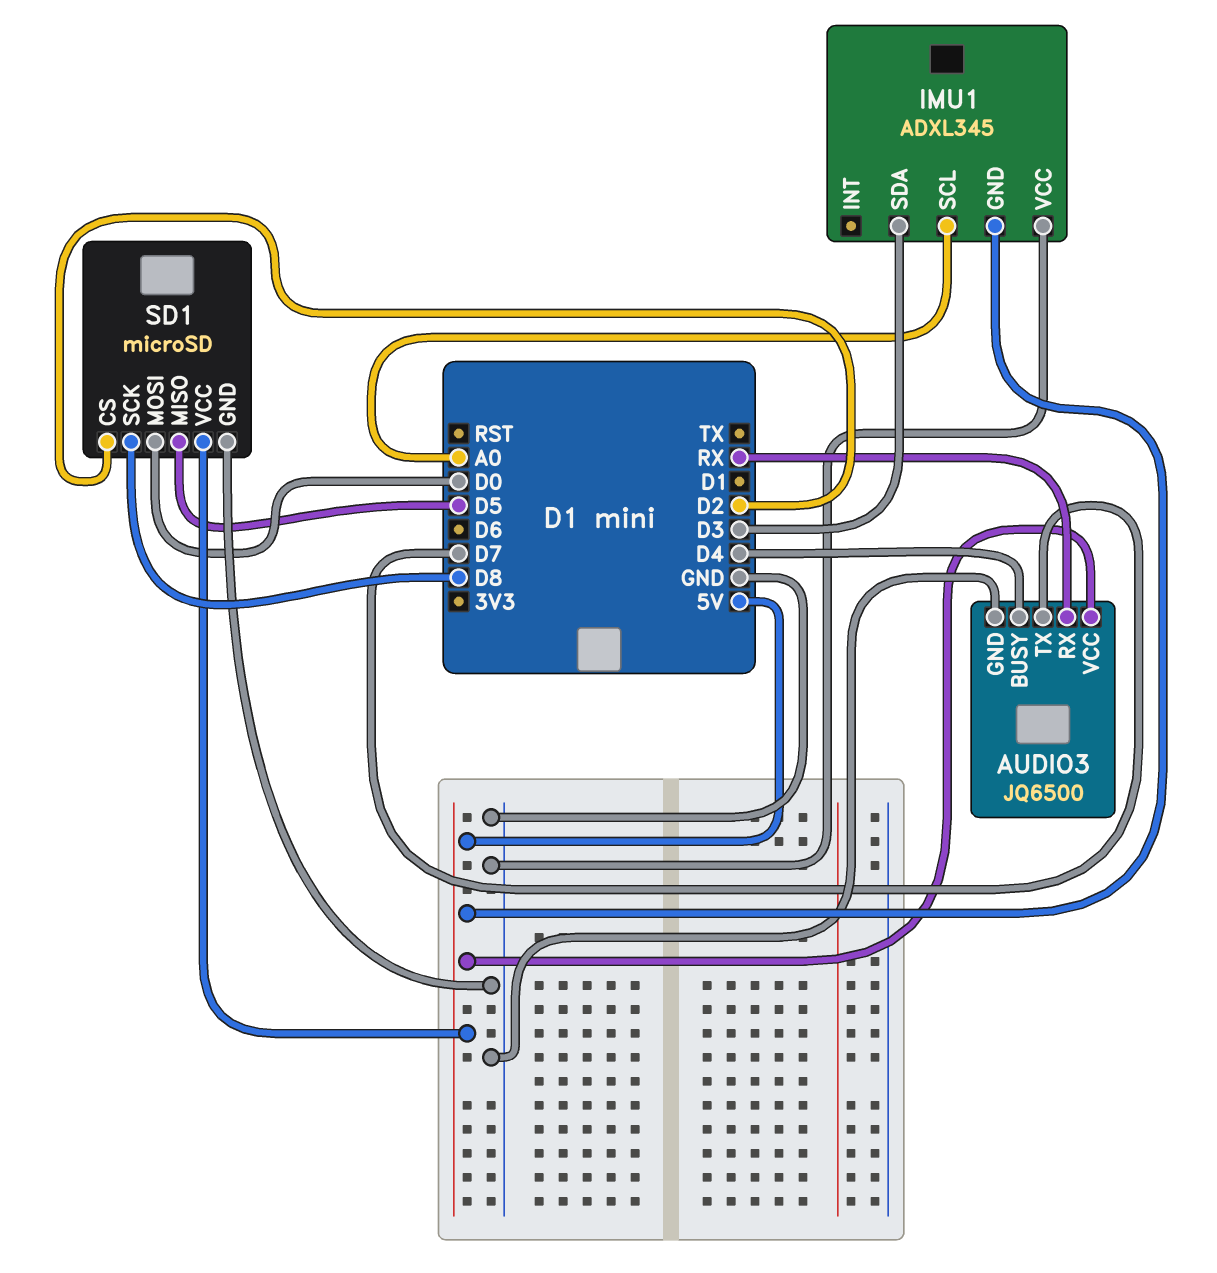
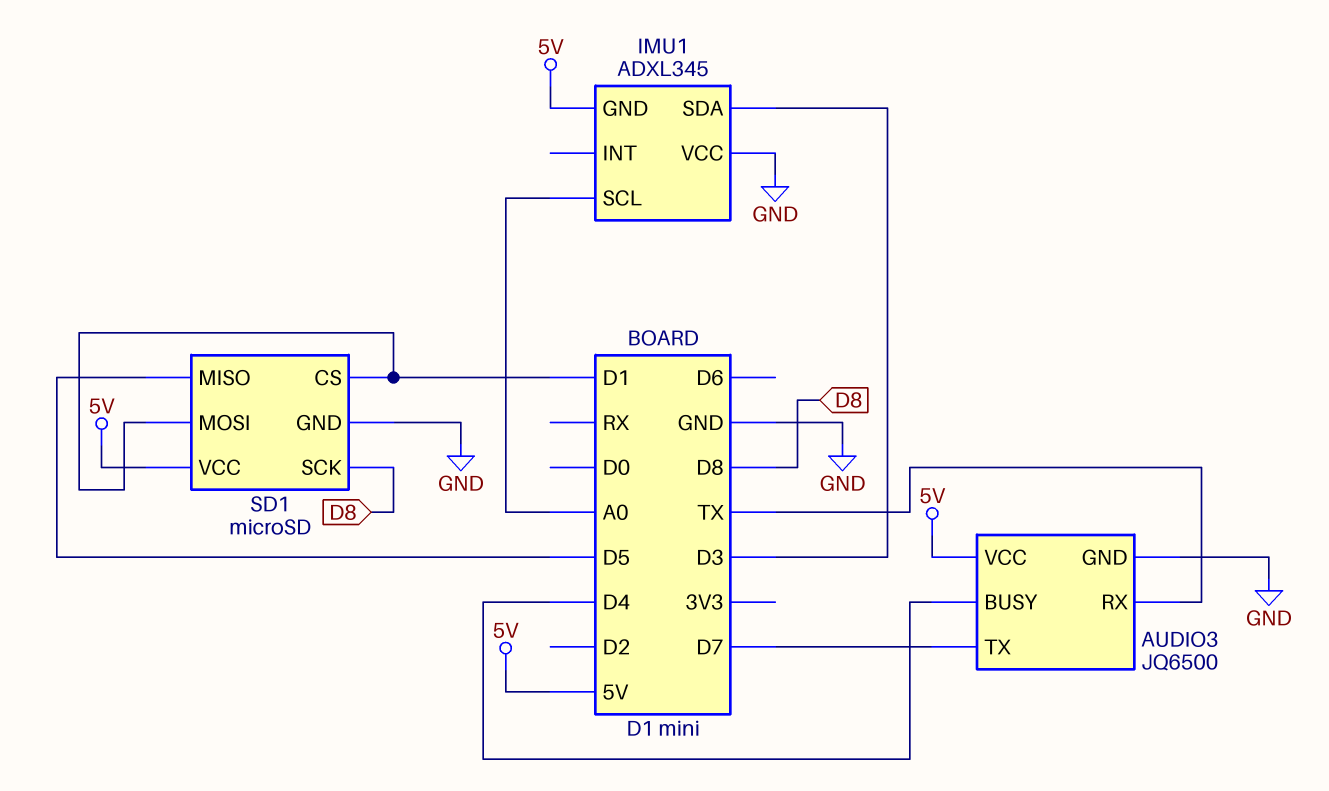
AUDIO3 pin RX: RX -> TX
SD1 pin CS: D2 -> D1
SD1 pin MOSI: D0 -> D1

